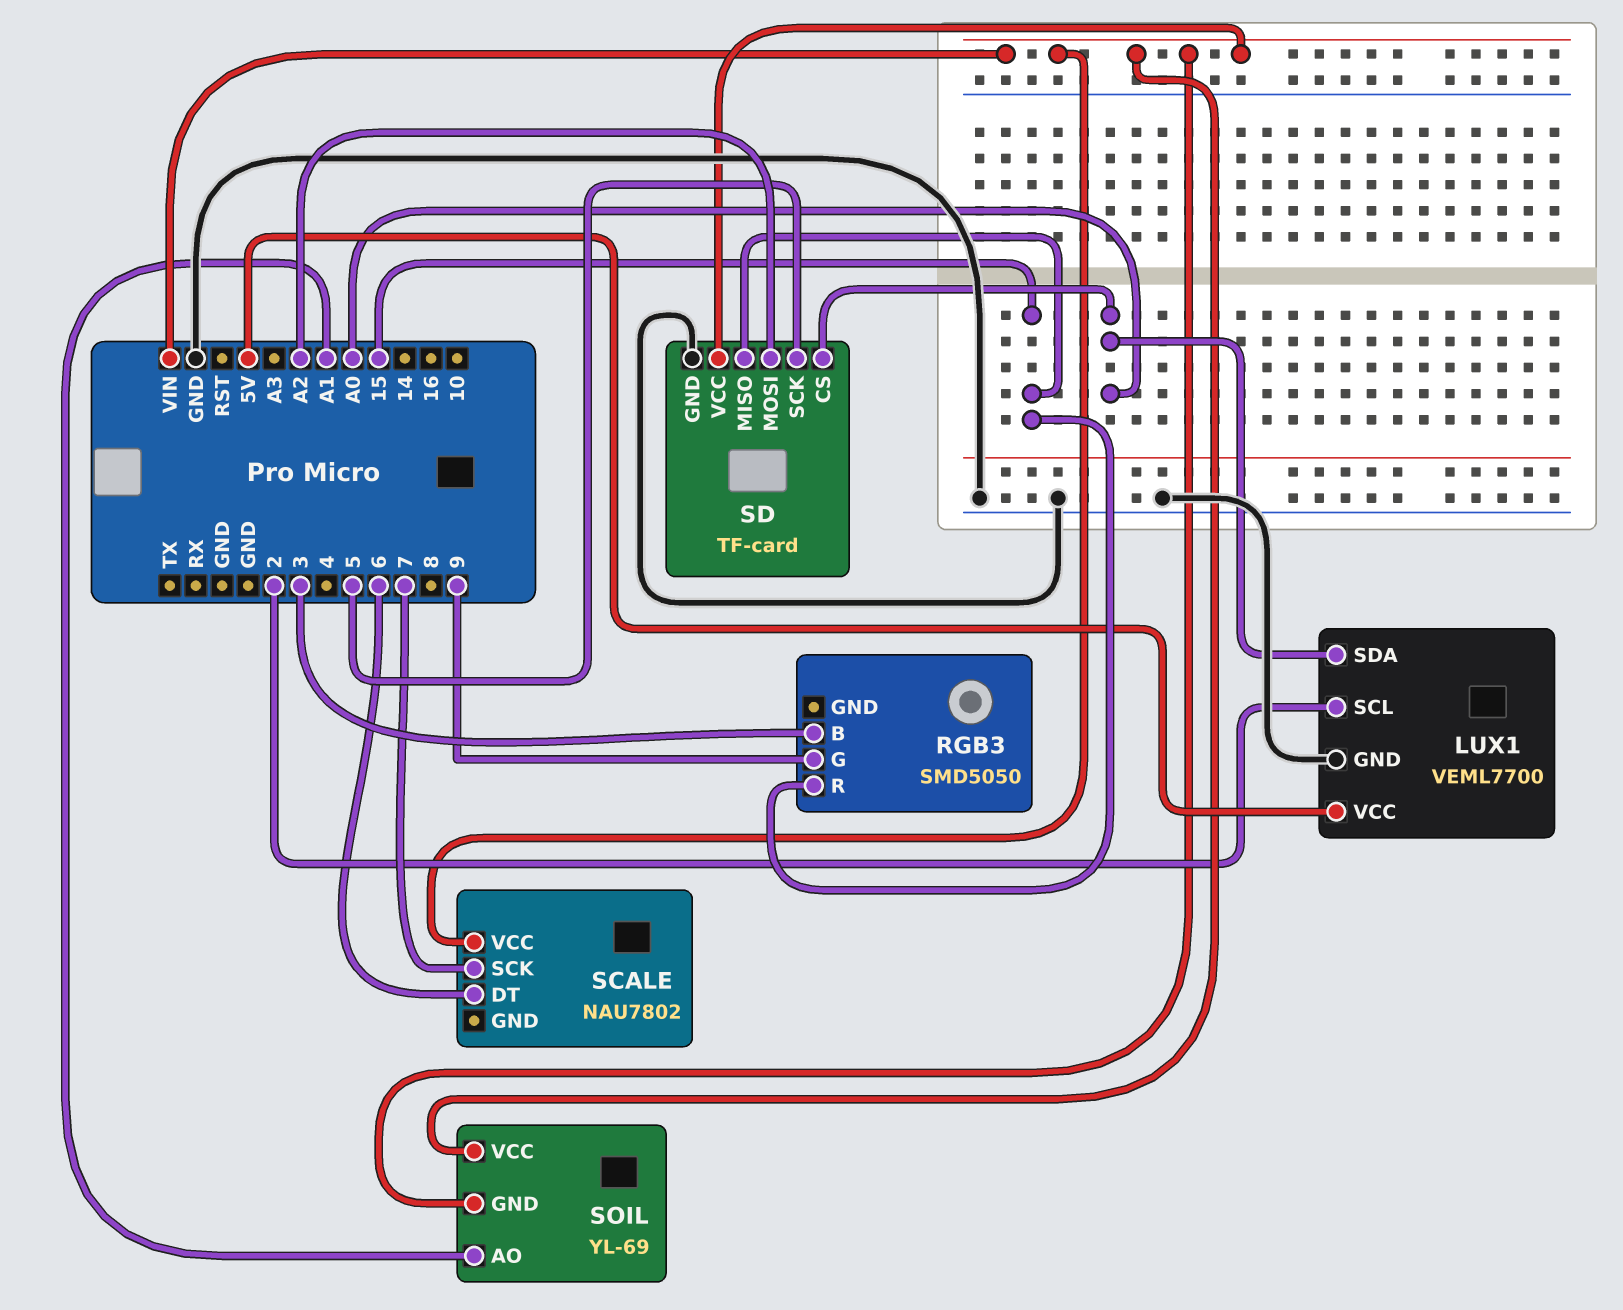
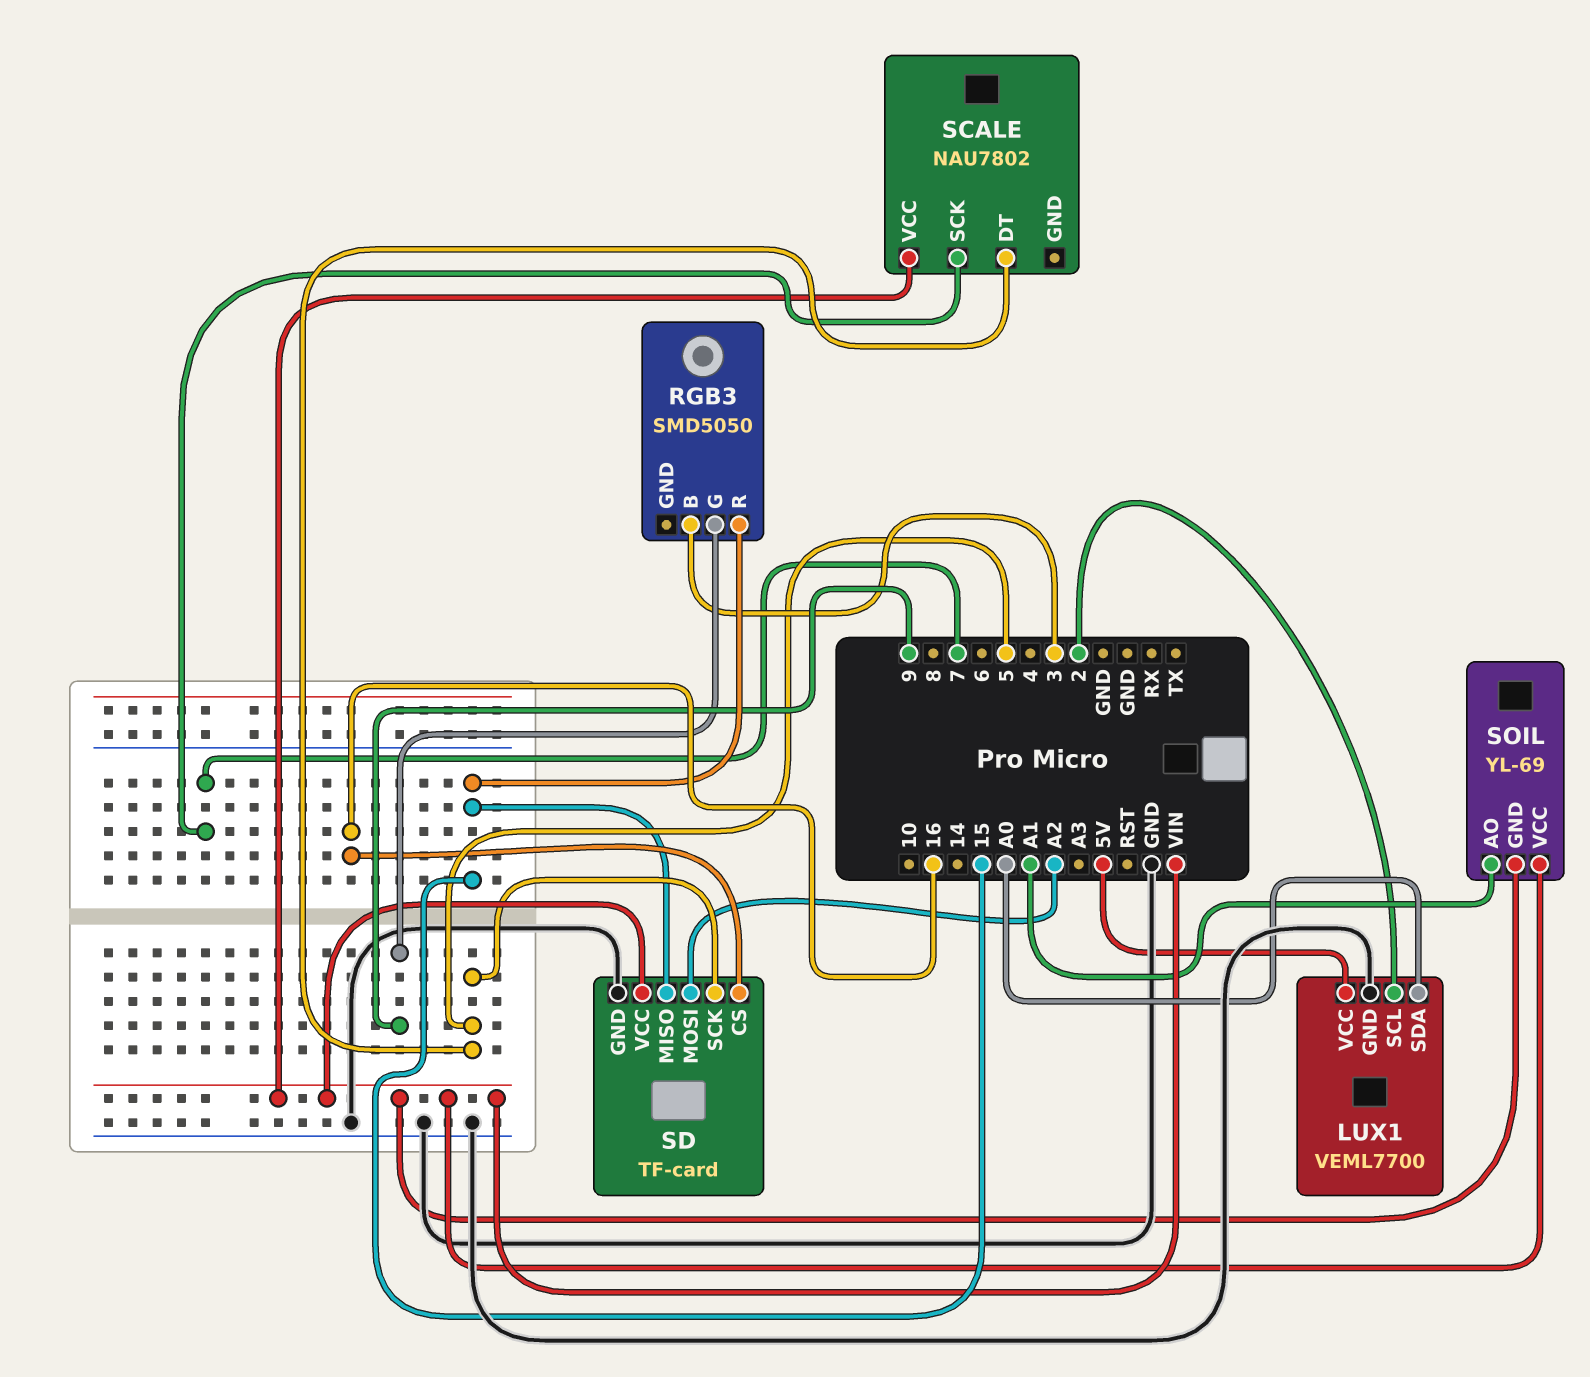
SCALE pin DT: 6 -> 5
SD pin CS: A0 -> 16

